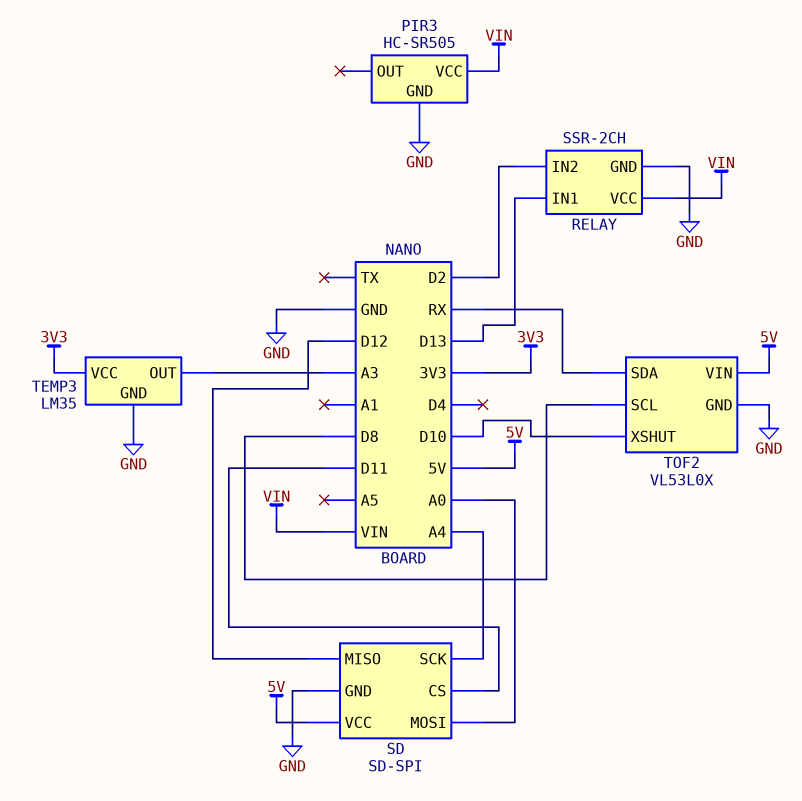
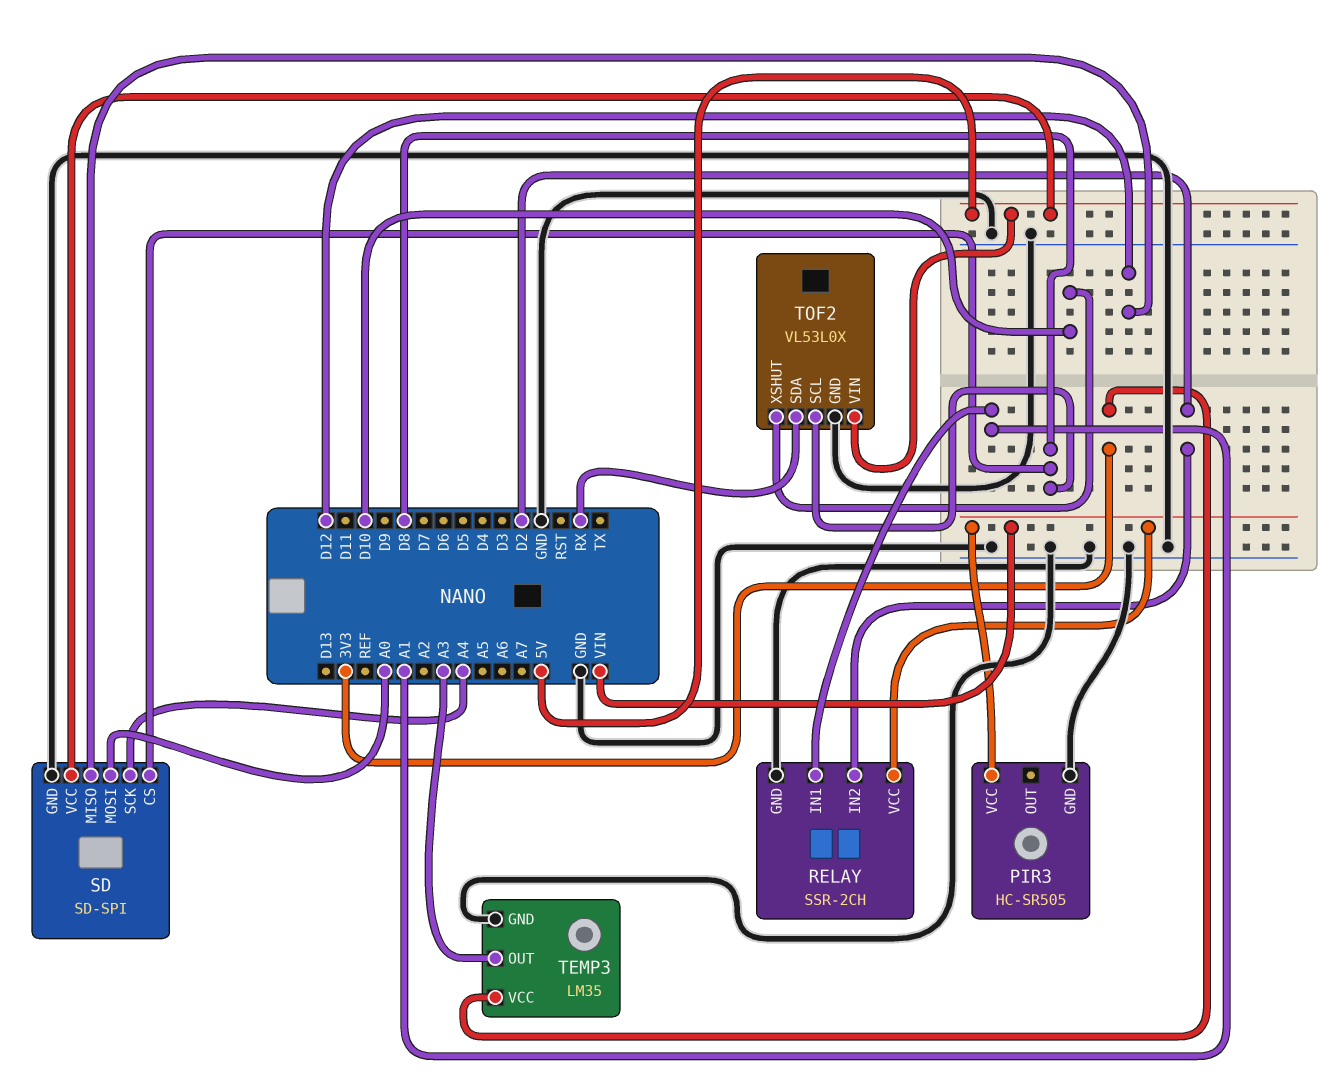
RELAY pin IN1: D13 -> A1
SD pin CS: D11 -> D8

